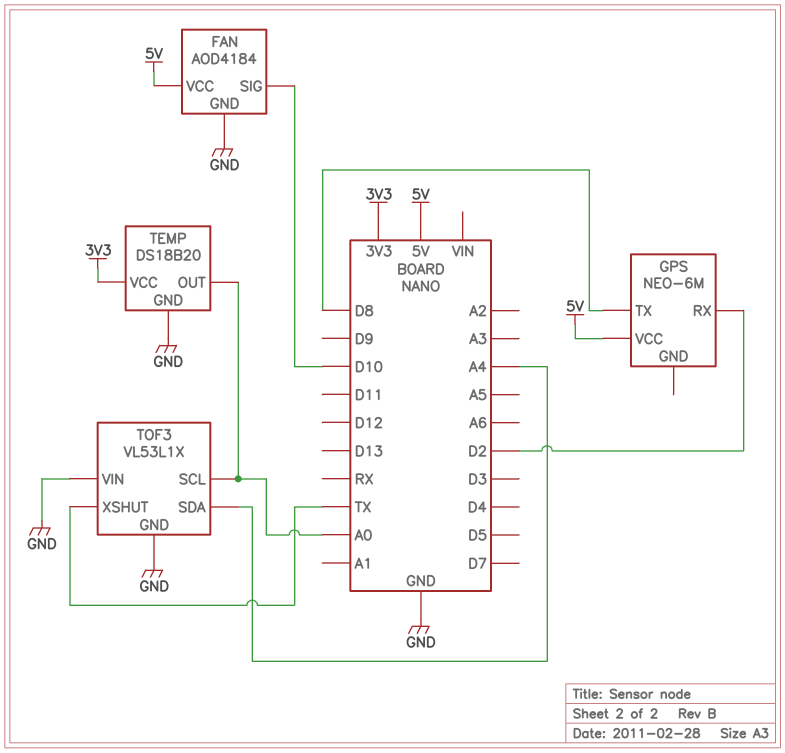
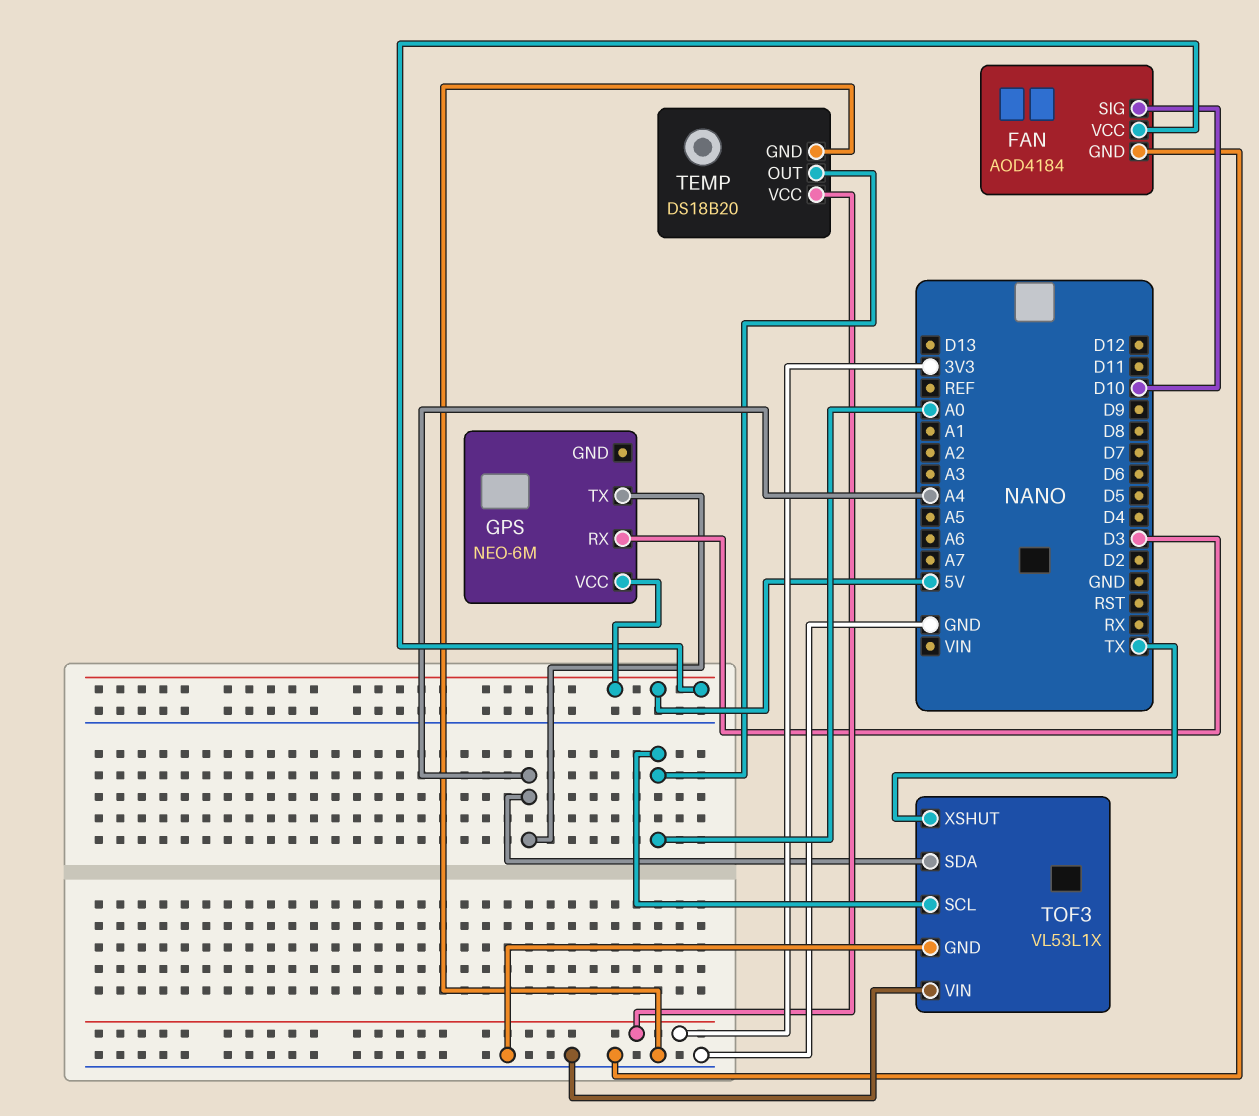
GPS pin RX: D2 -> D3
GPS pin TX: D8 -> A4

